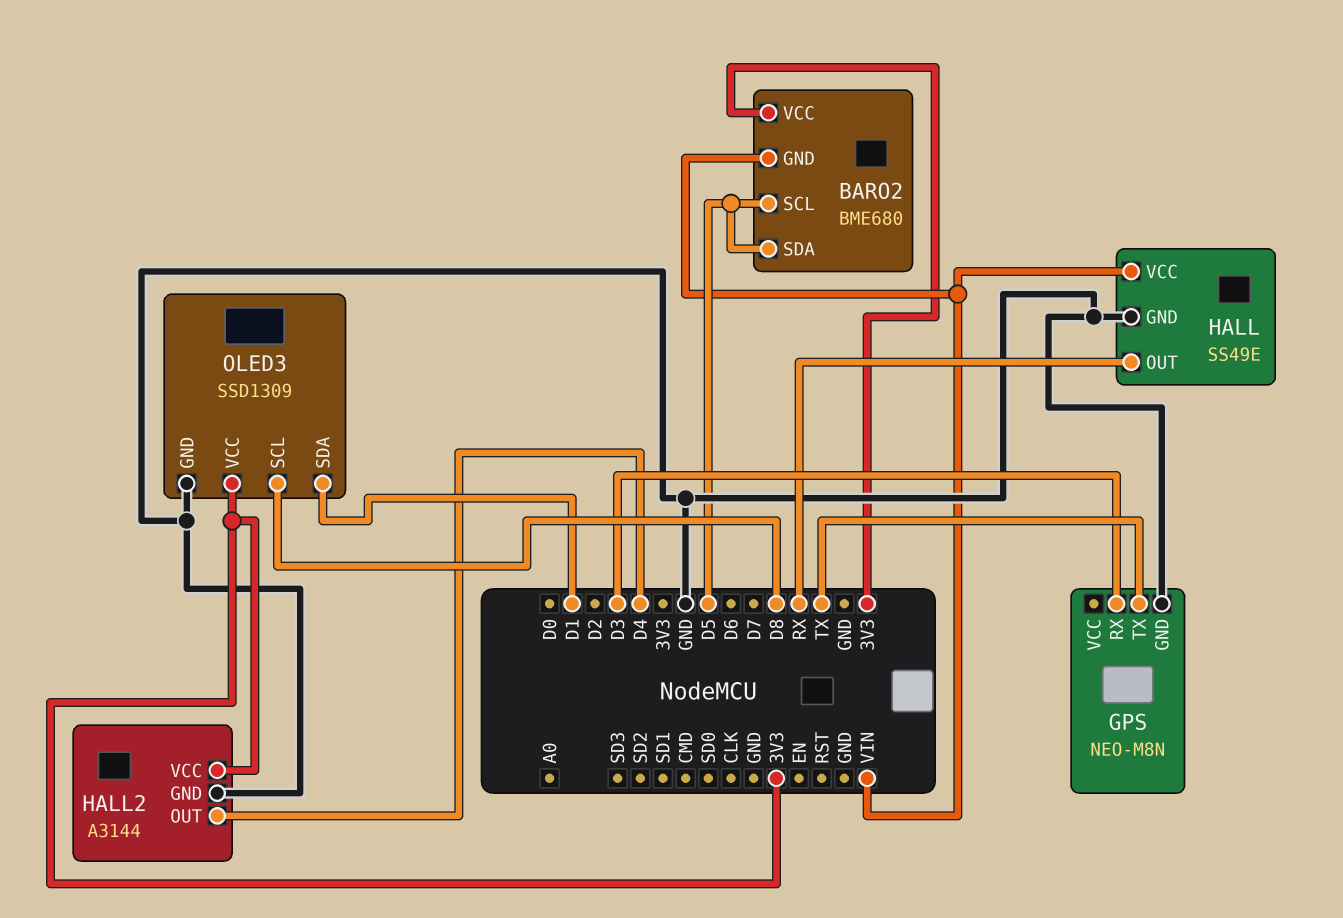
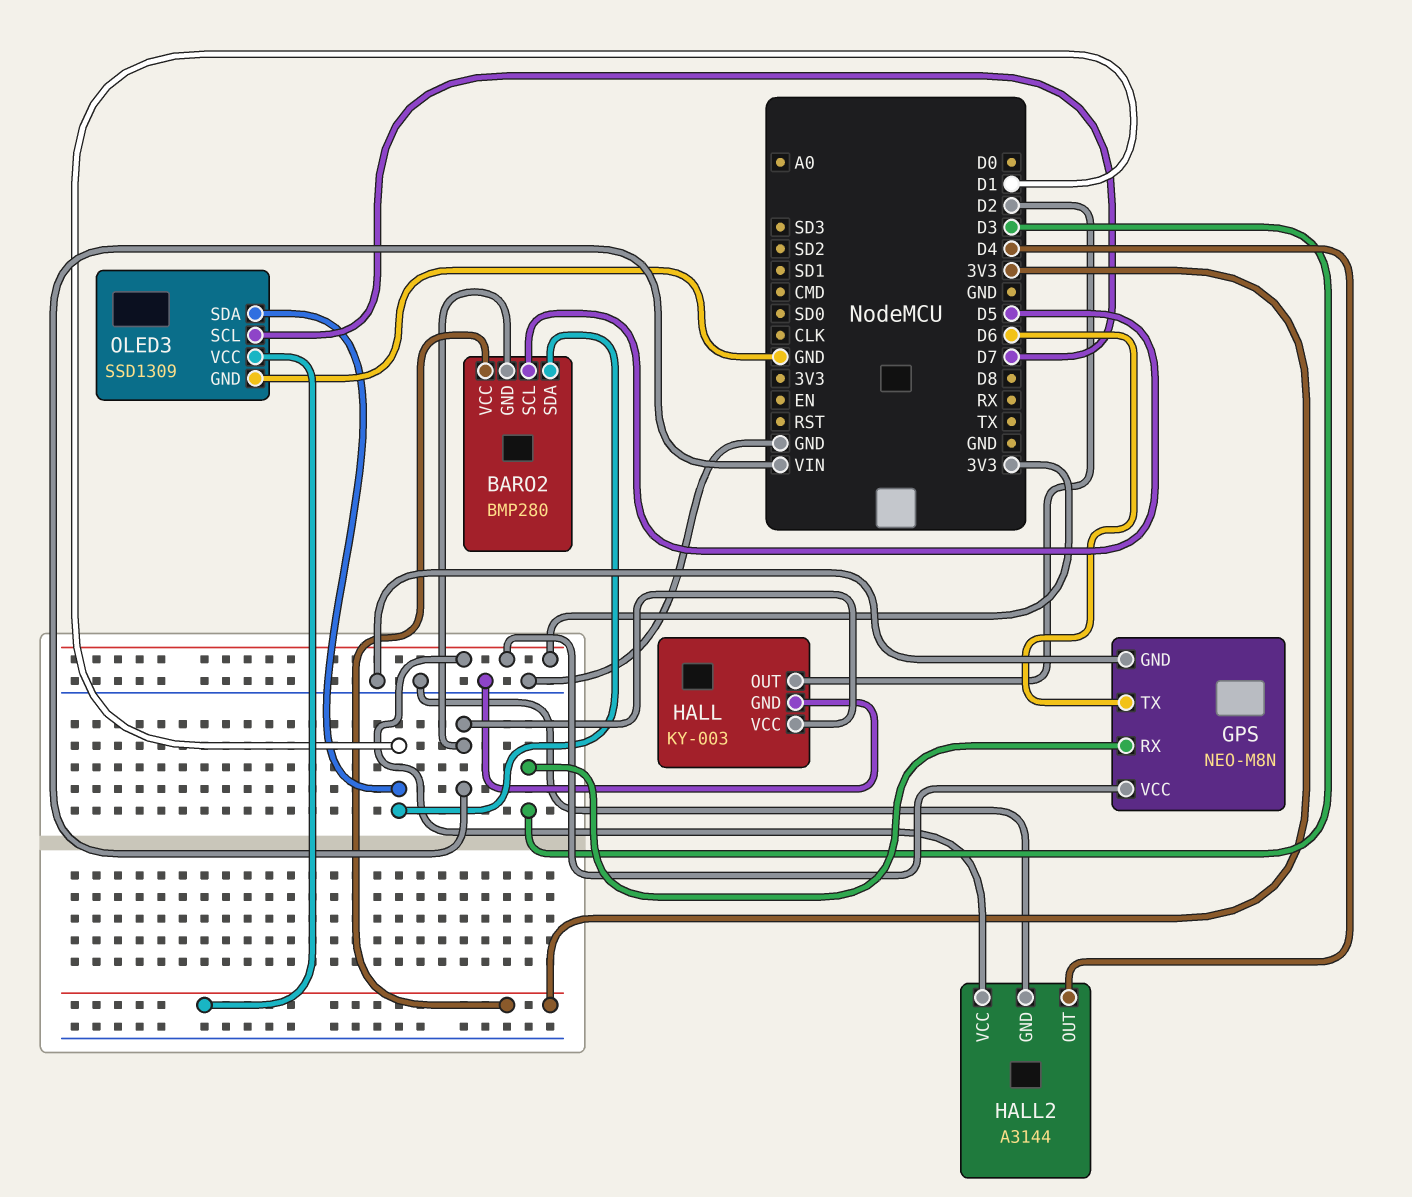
BARO2: BME680 -> BMP280
BARO2 pin SDA: D5 -> D1
GPS pin TX: TX -> D6
GPS pin VCC: none -> 3V3
HALL: SS49E -> KY-003
HALL pin OUT: RX -> D2
OLED3 pin SCL: D8 -> D7

